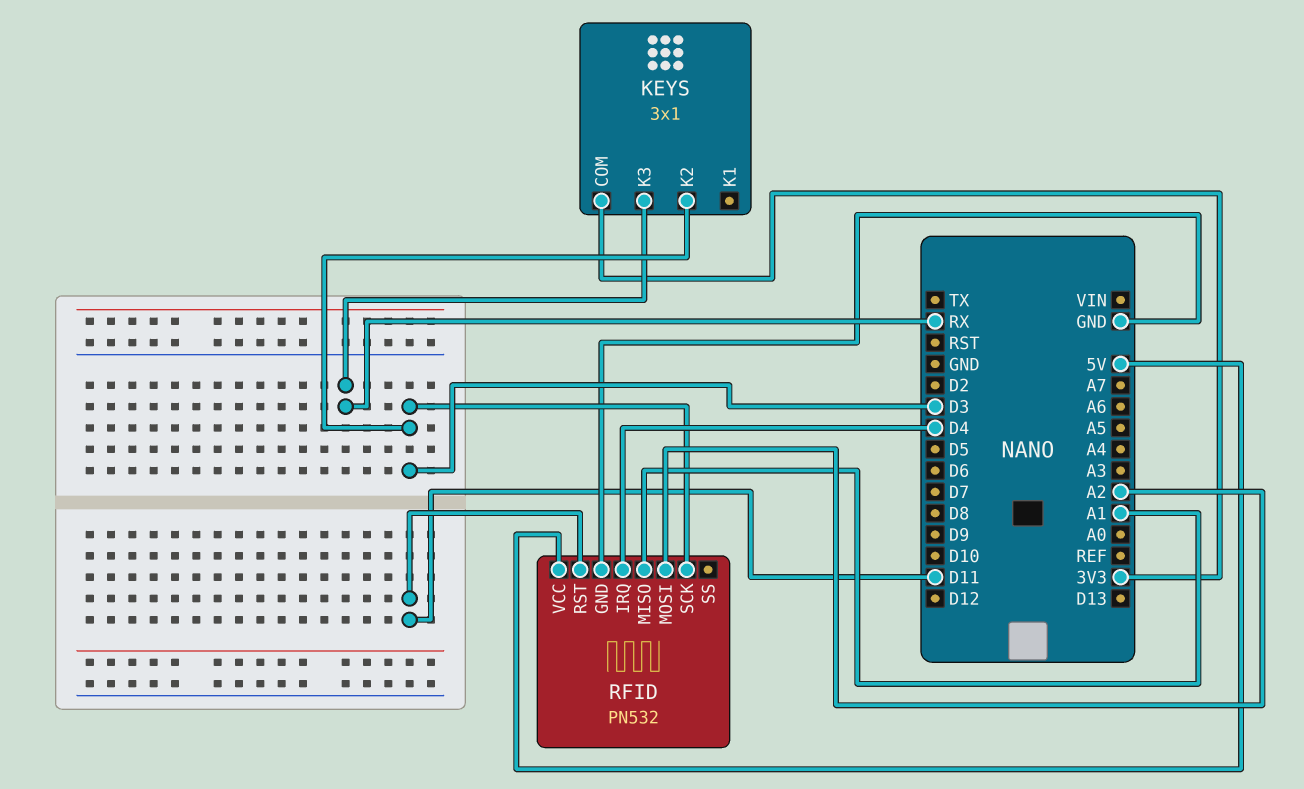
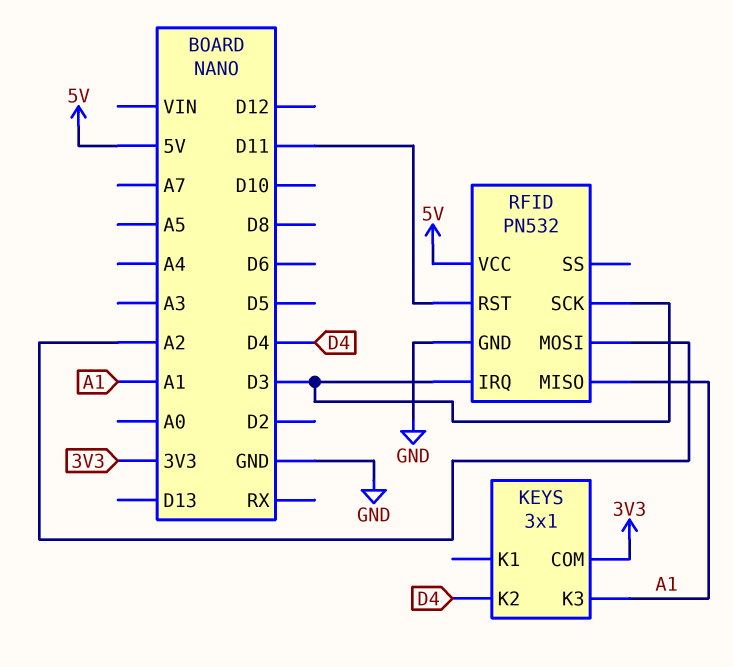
KEYS pin K2: D3 -> D4
KEYS pin K3: RX -> A1
RFID pin IRQ: D4 -> D3

